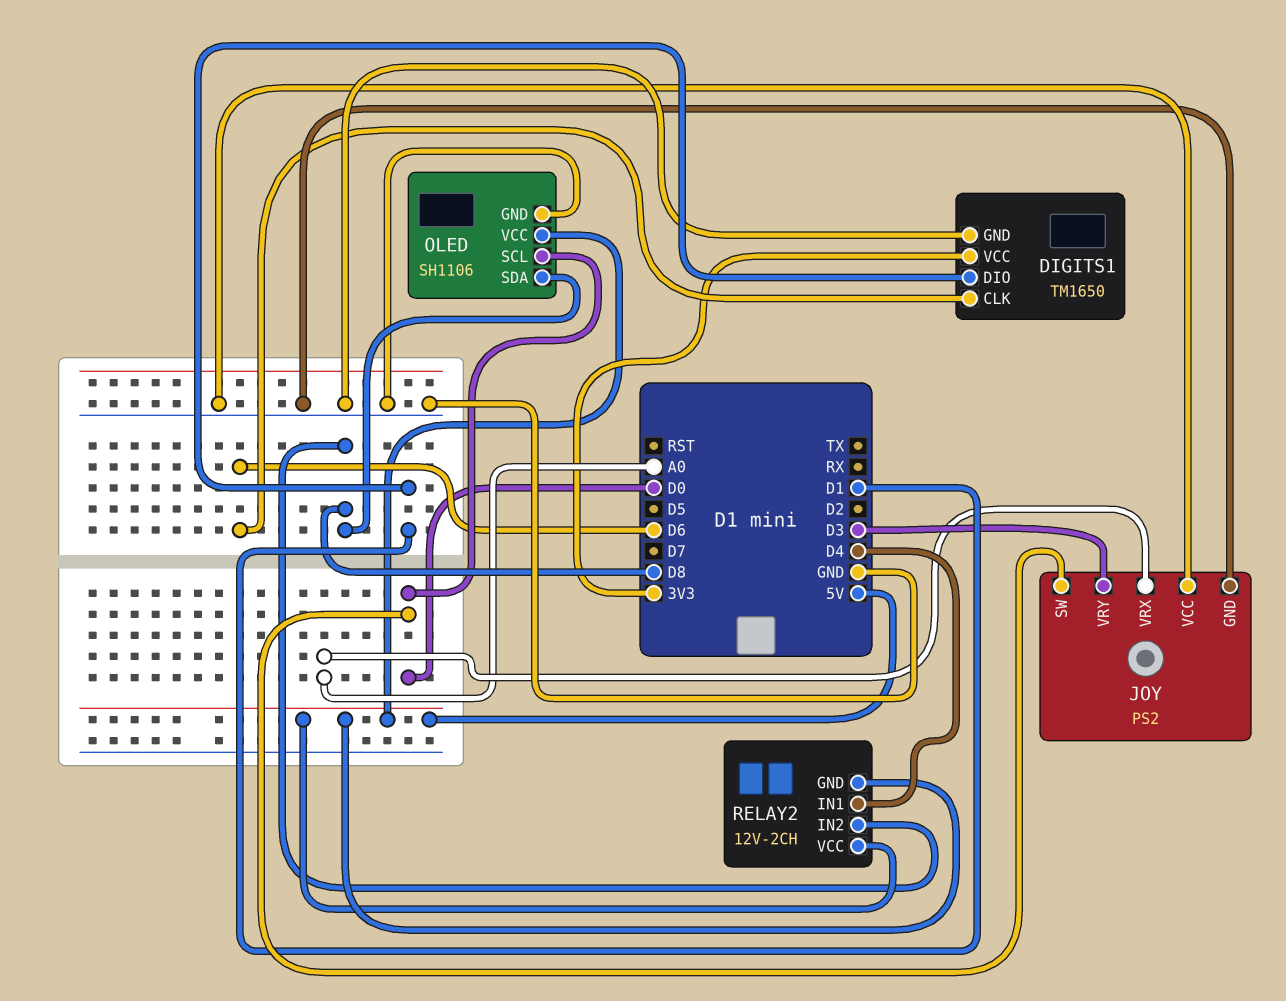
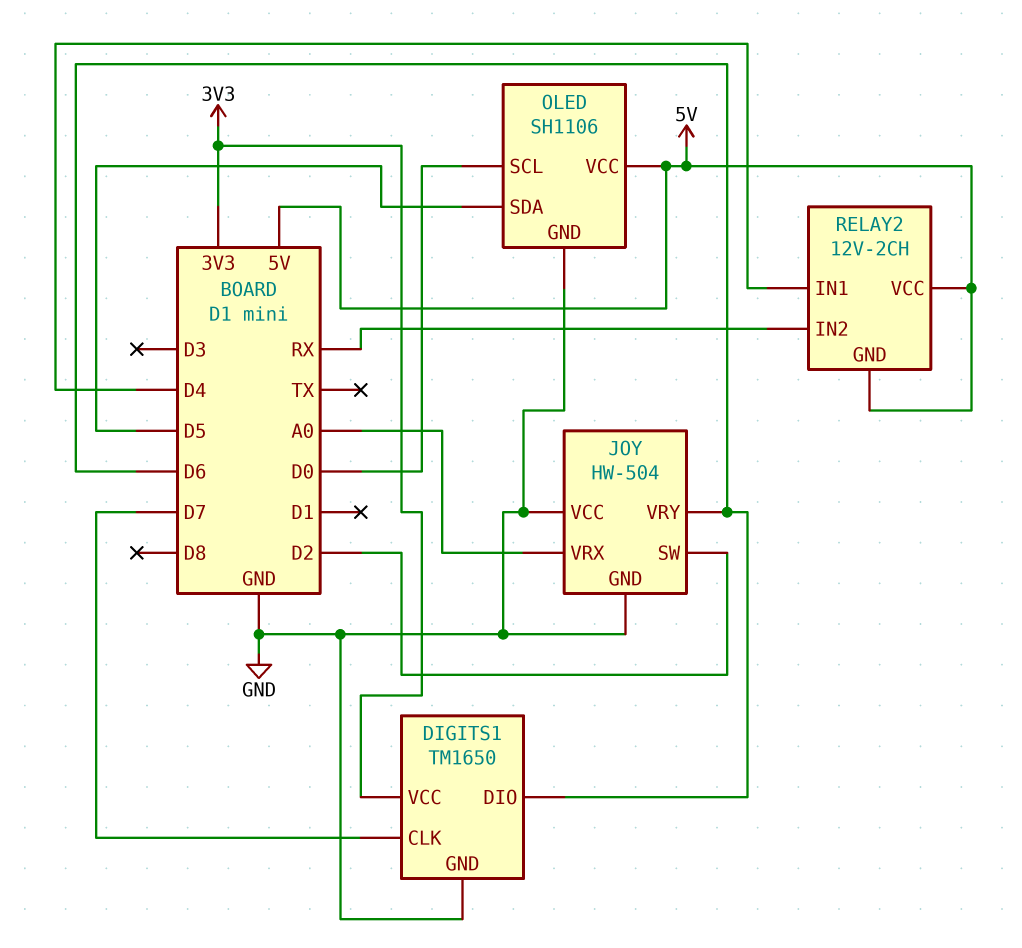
DIGITS1 pin CLK: D6 -> D7
DIGITS1 pin DIO: D1 -> D6
JOY: PS2 -> HW-504
JOY pin SW: D0 -> D2
JOY pin VRY: D3 -> D6
OLED pin SDA: D8 -> D5
RELAY2 pin IN2: D8 -> RX

